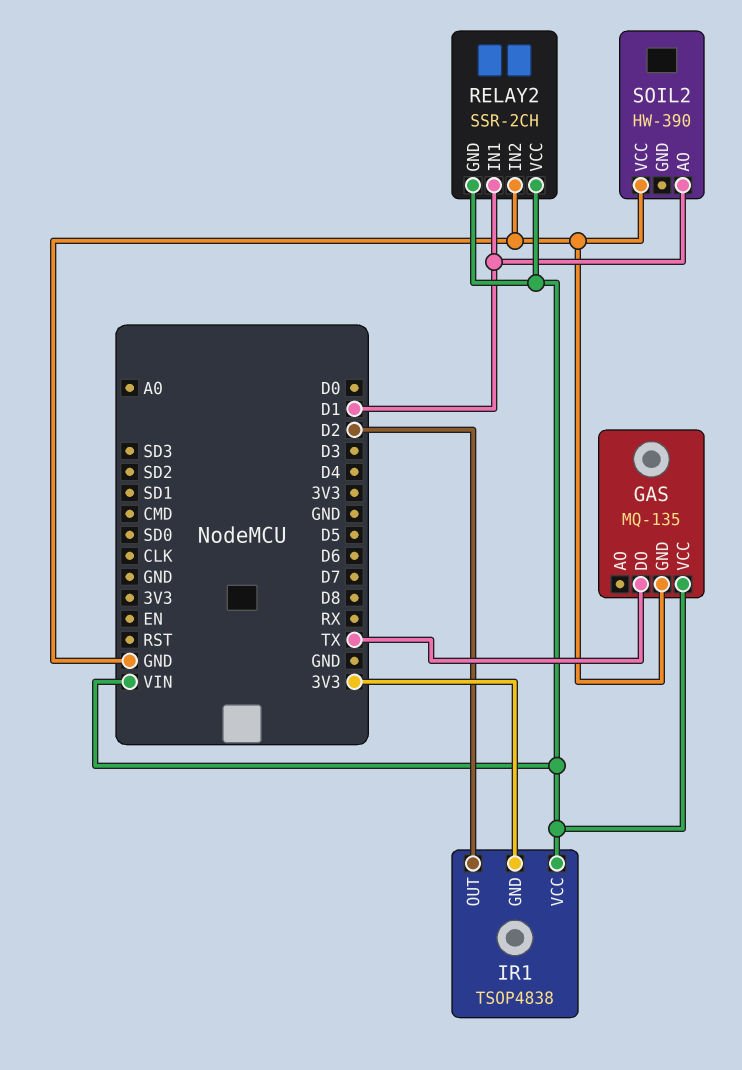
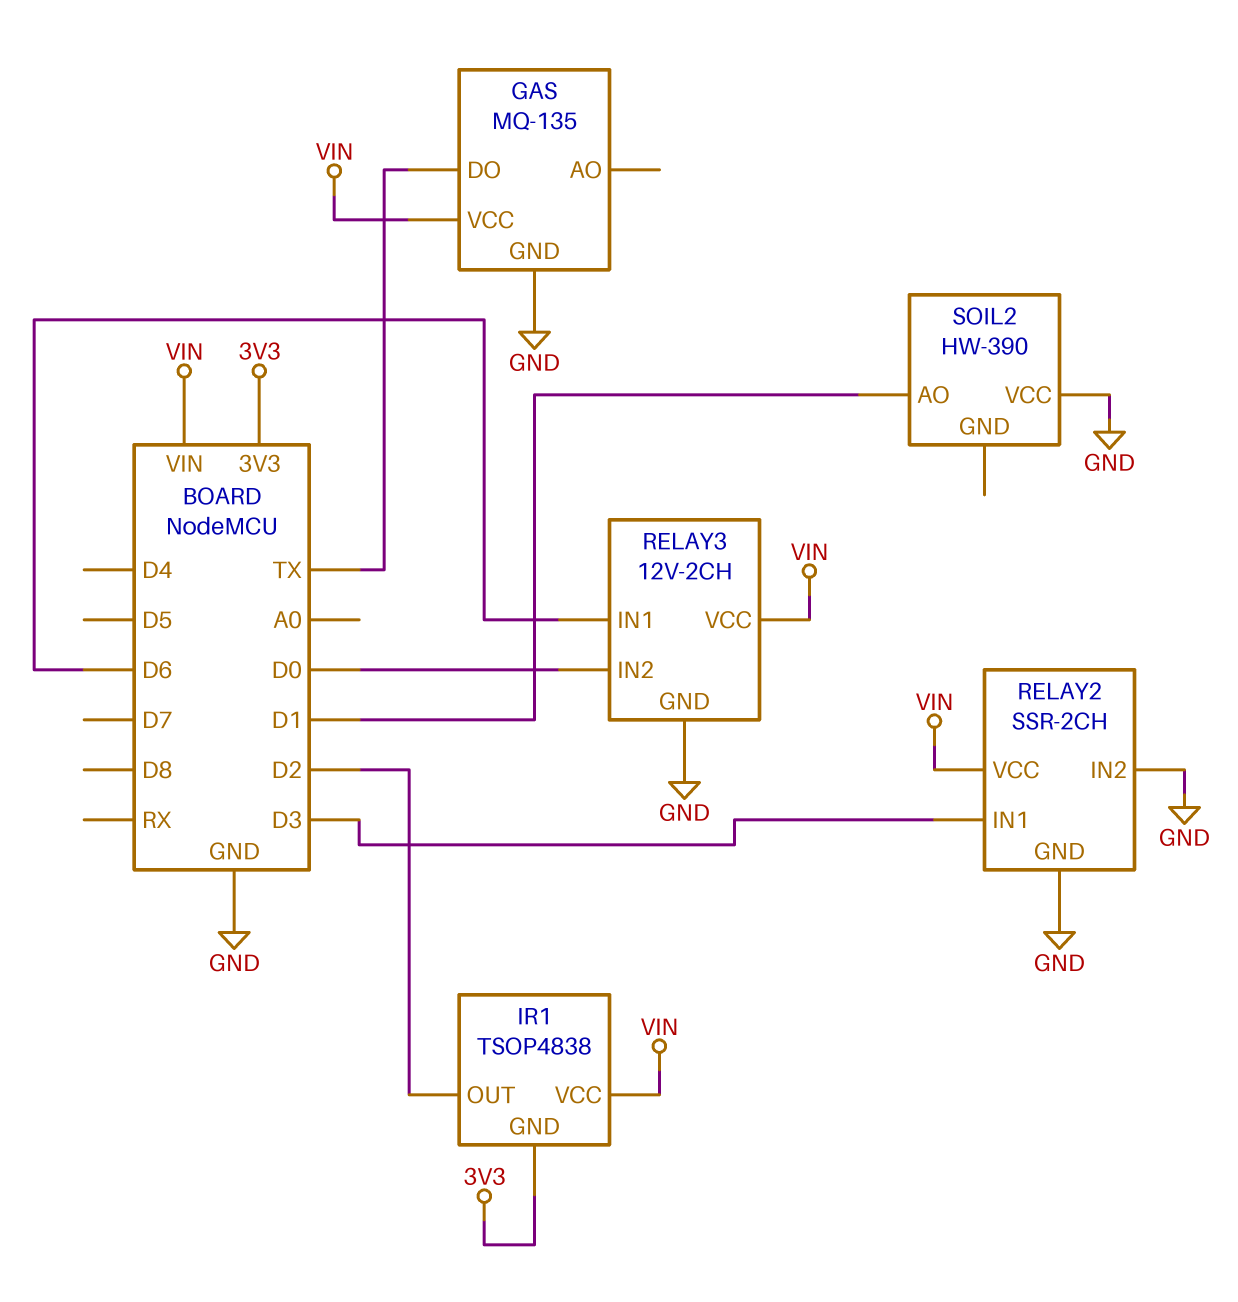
RELAY2 pin GND: VIN -> GND
RELAY2 pin IN1: D1 -> D3
RELAY3: none -> 12V-2CH
RELAY3 pin GND: none -> GND
RELAY3 pin IN1: none -> D6
RELAY3 pin IN2: none -> D0
RELAY3 pin VCC: none -> VIN

